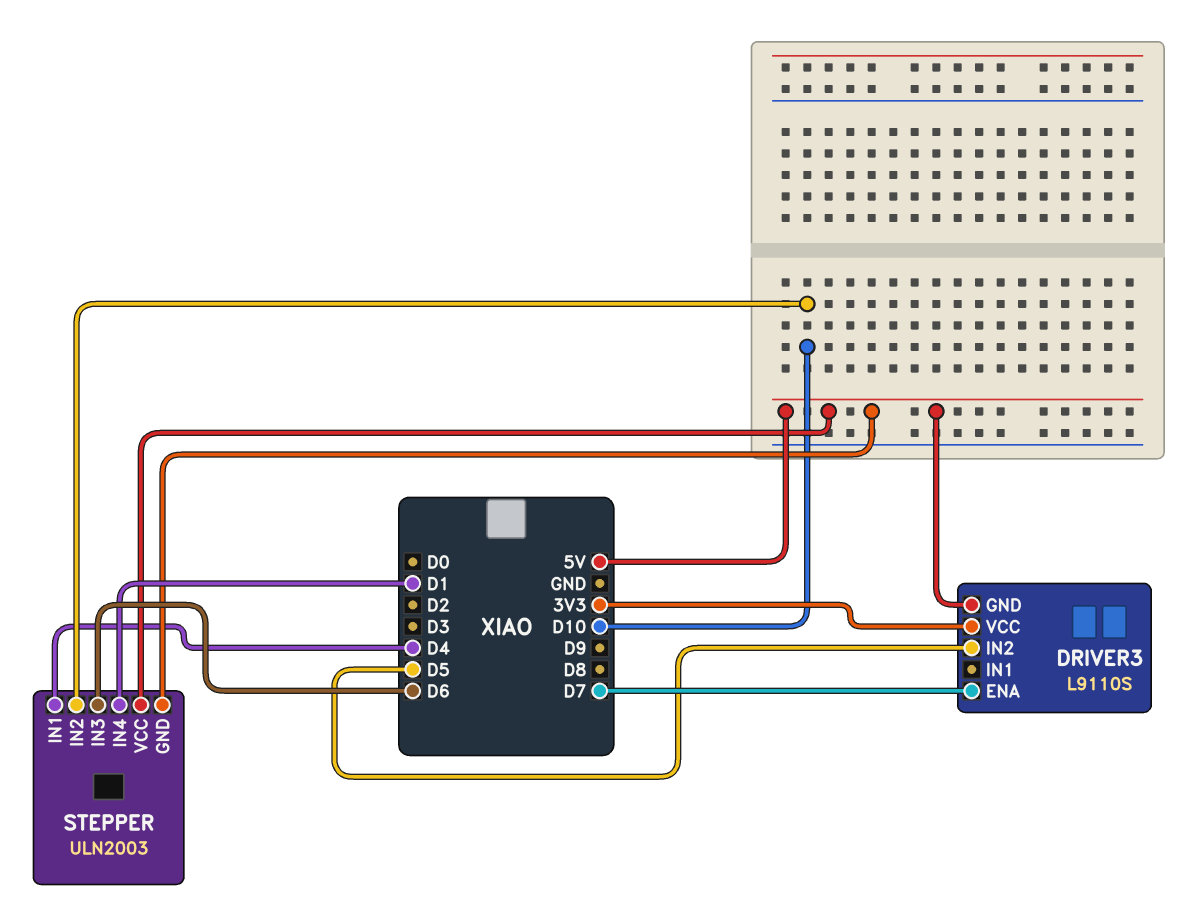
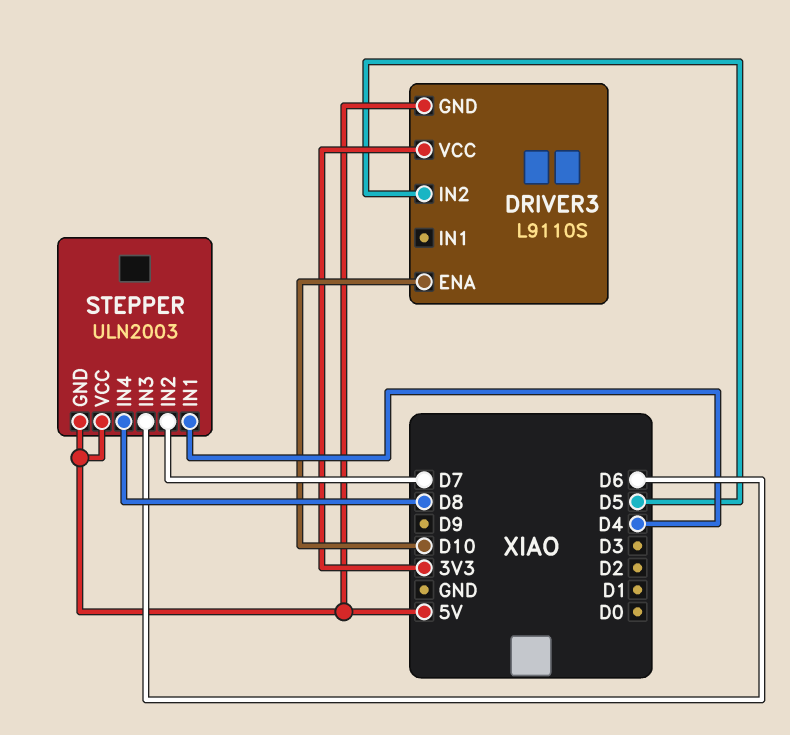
DRIVER3 pin ENA: D7 -> D10
STEPPER pin IN2: D10 -> D7
STEPPER pin IN4: D1 -> D8

